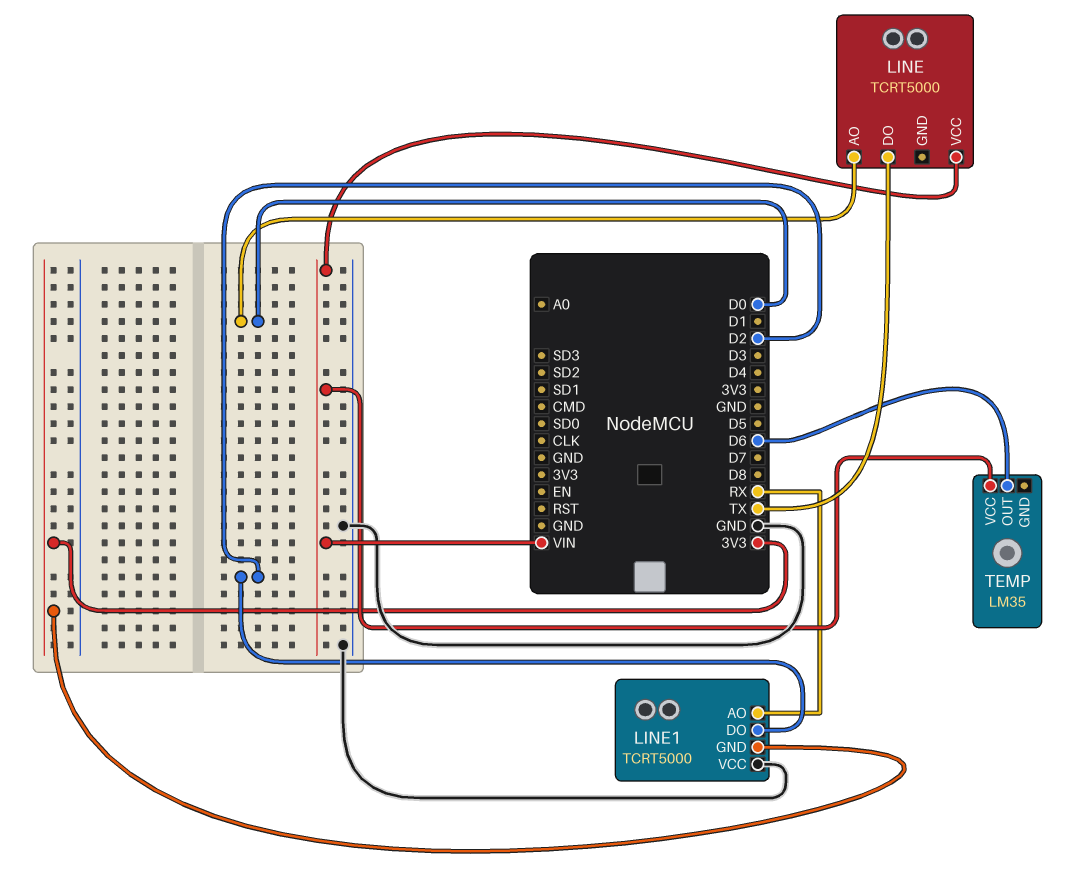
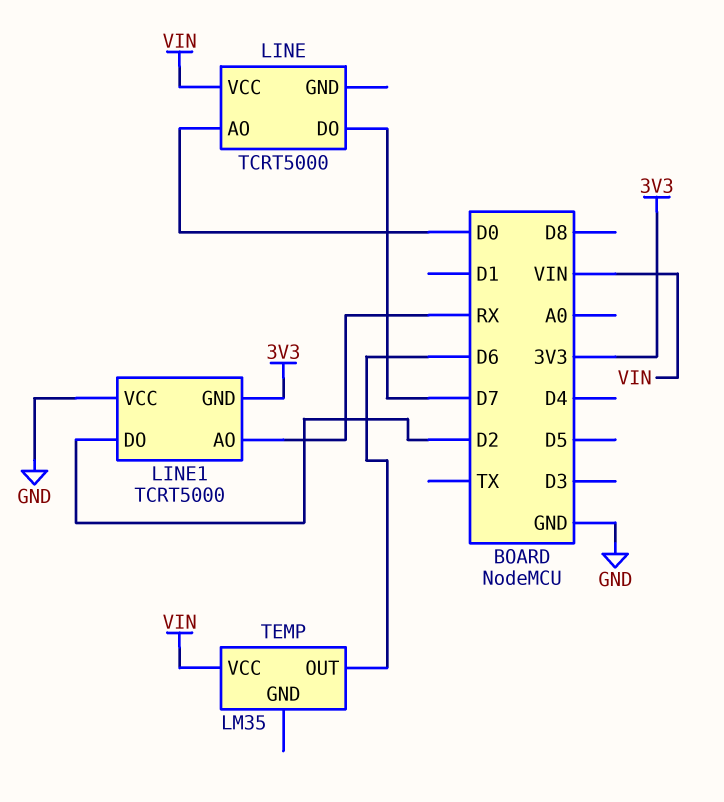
LINE pin DO: TX -> D7

